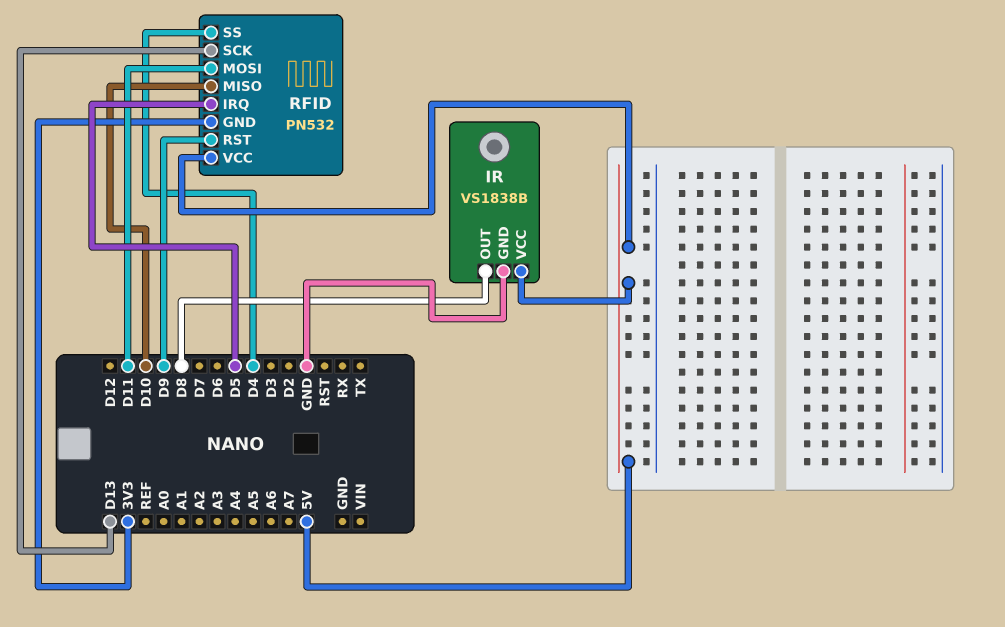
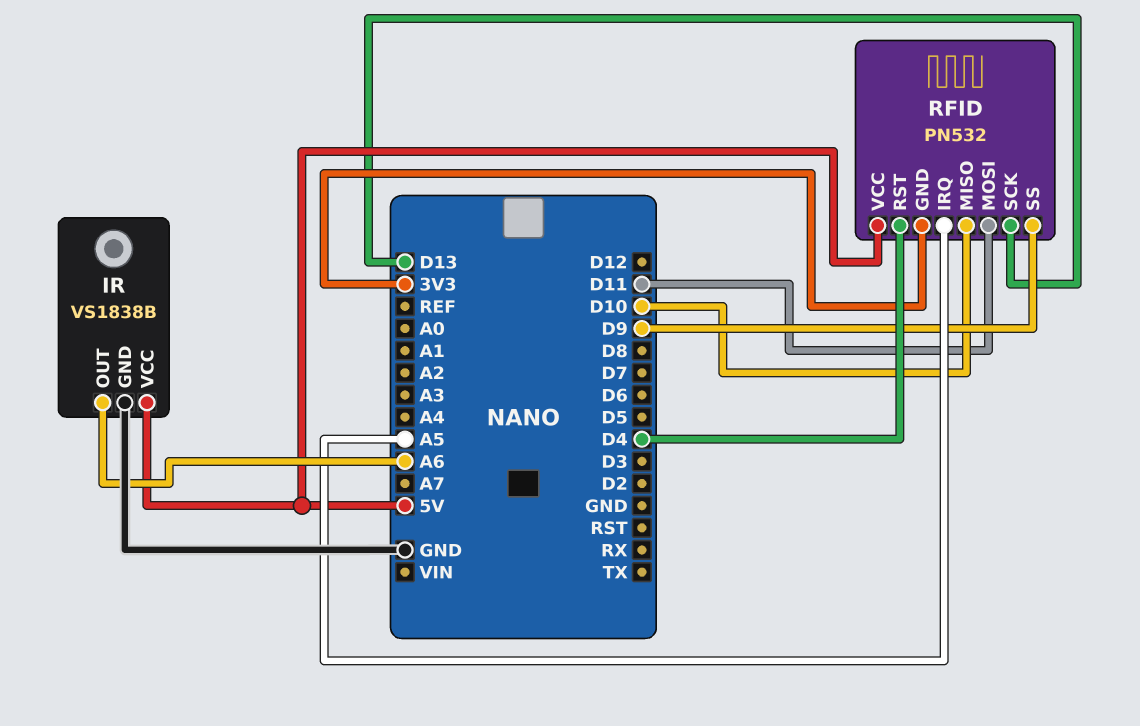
IR pin OUT: D8 -> A6
RFID pin IRQ: D5 -> A5
RFID pin RST: D9 -> D4
RFID pin SS: D4 -> D9

